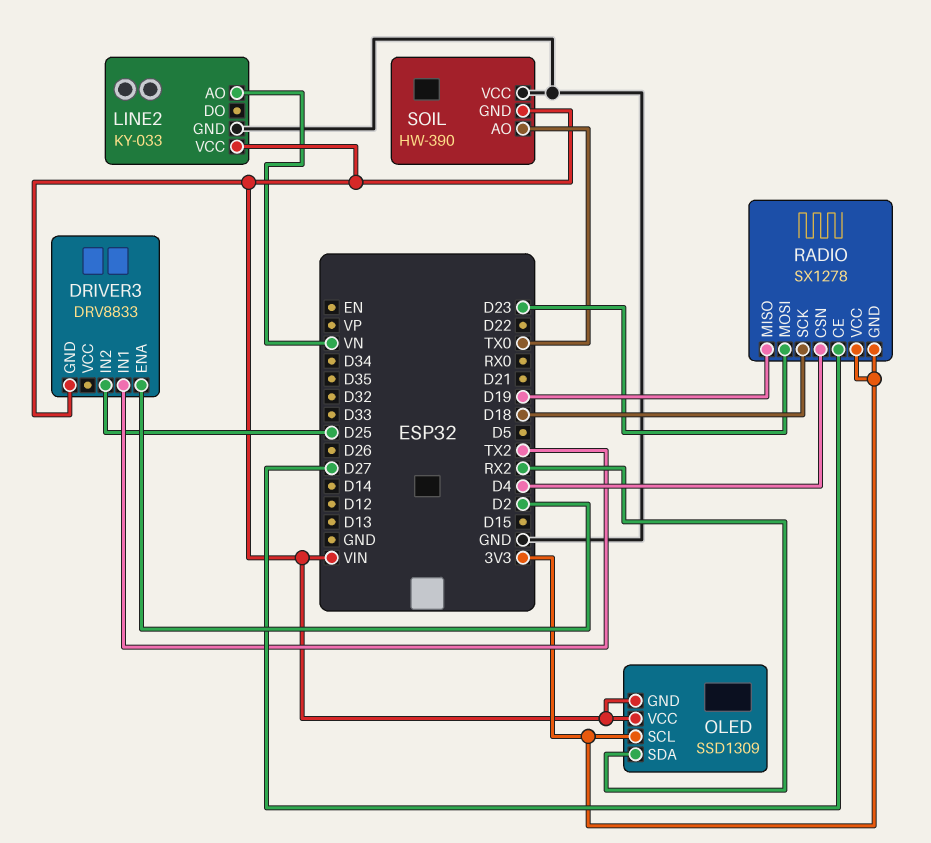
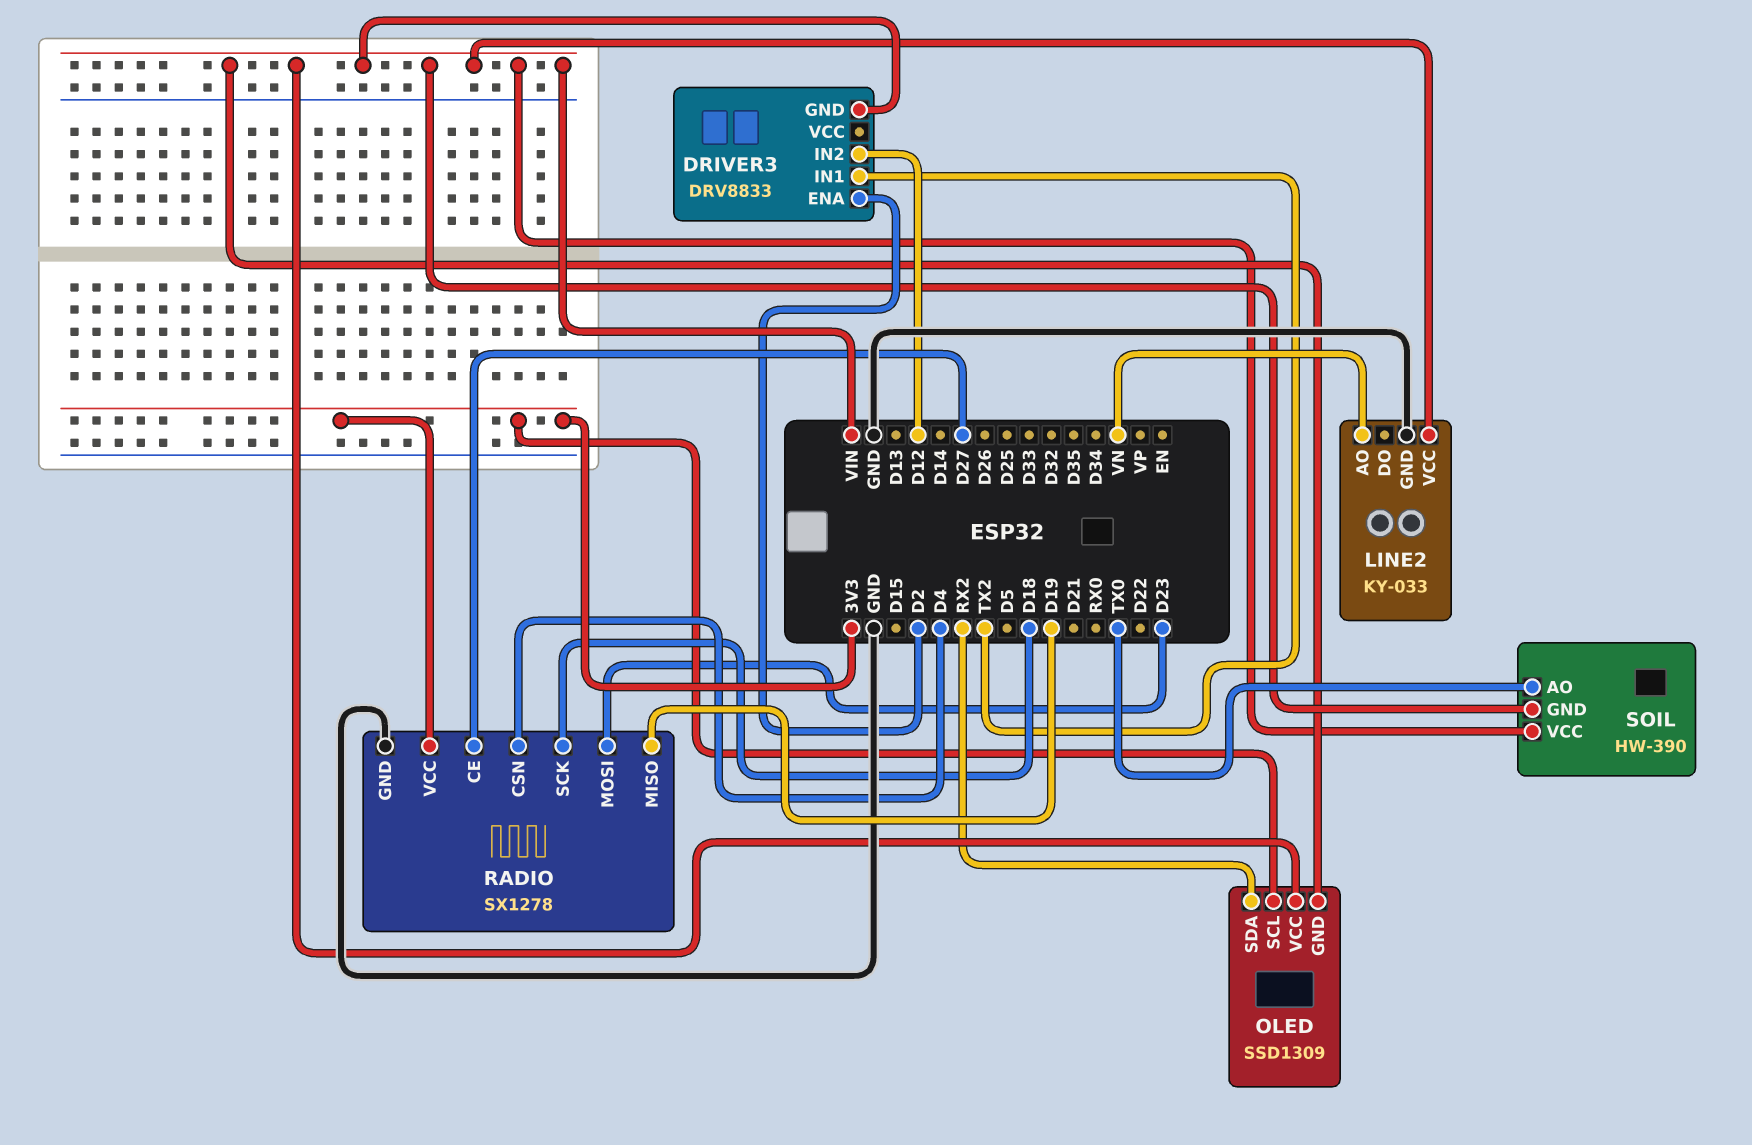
DRIVER3 pin IN2: D25 -> D12
RADIO pin GND: 3V3 -> GND
SOIL pin VCC: GND -> VIN

